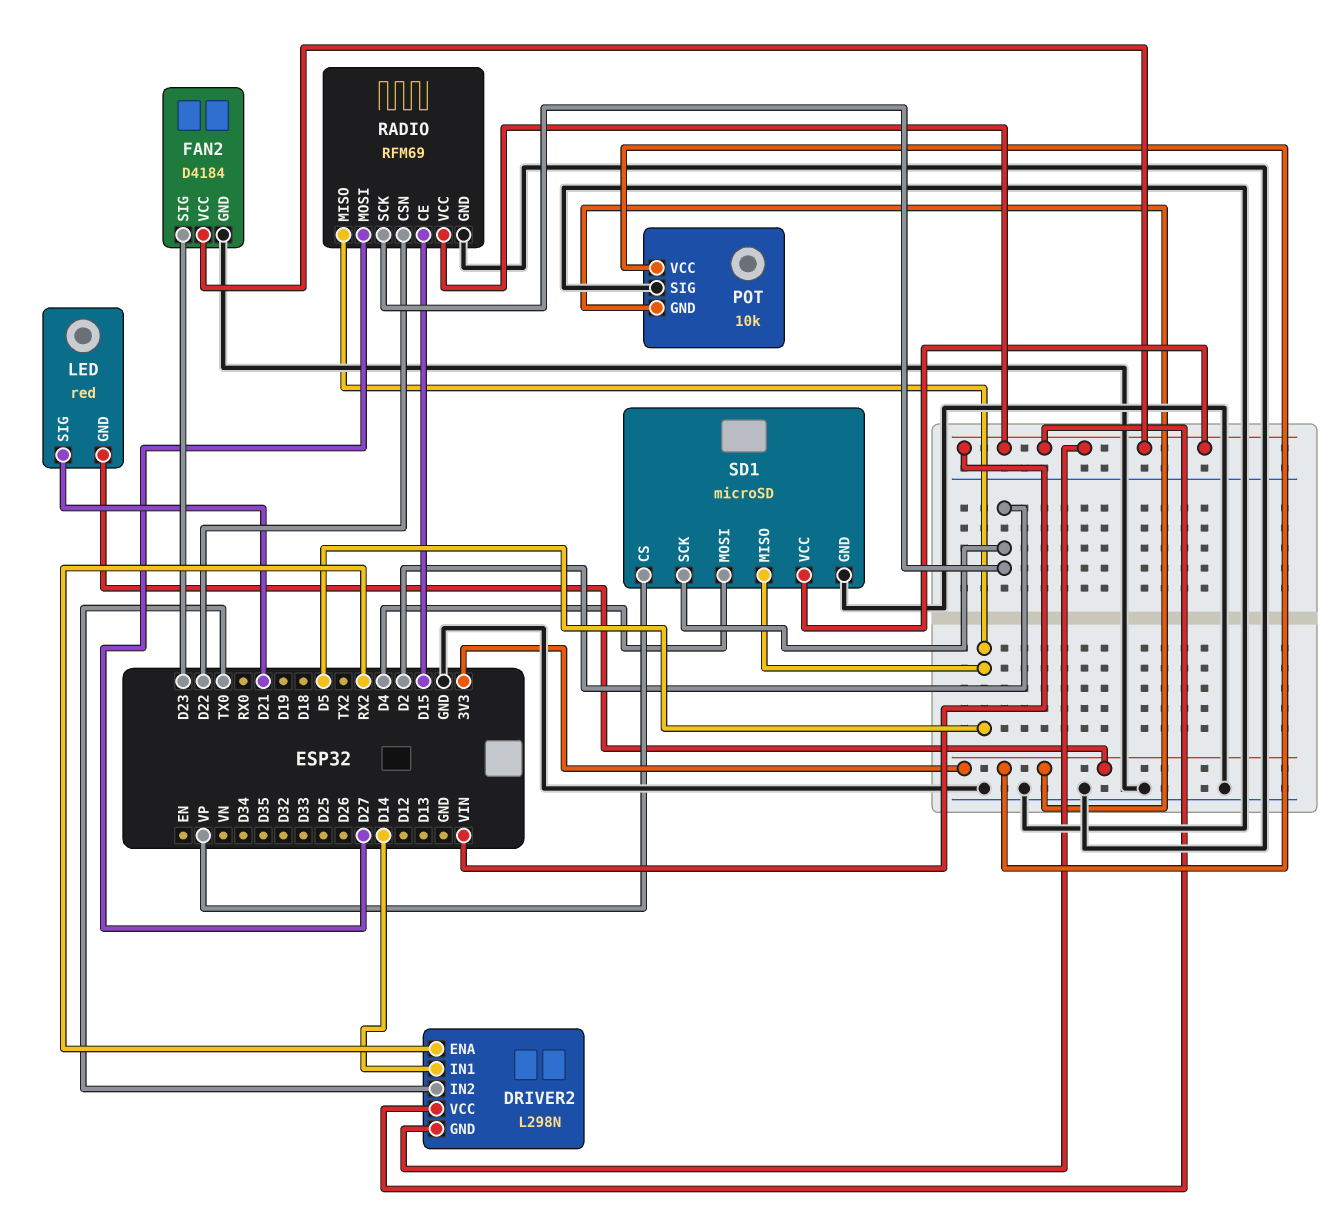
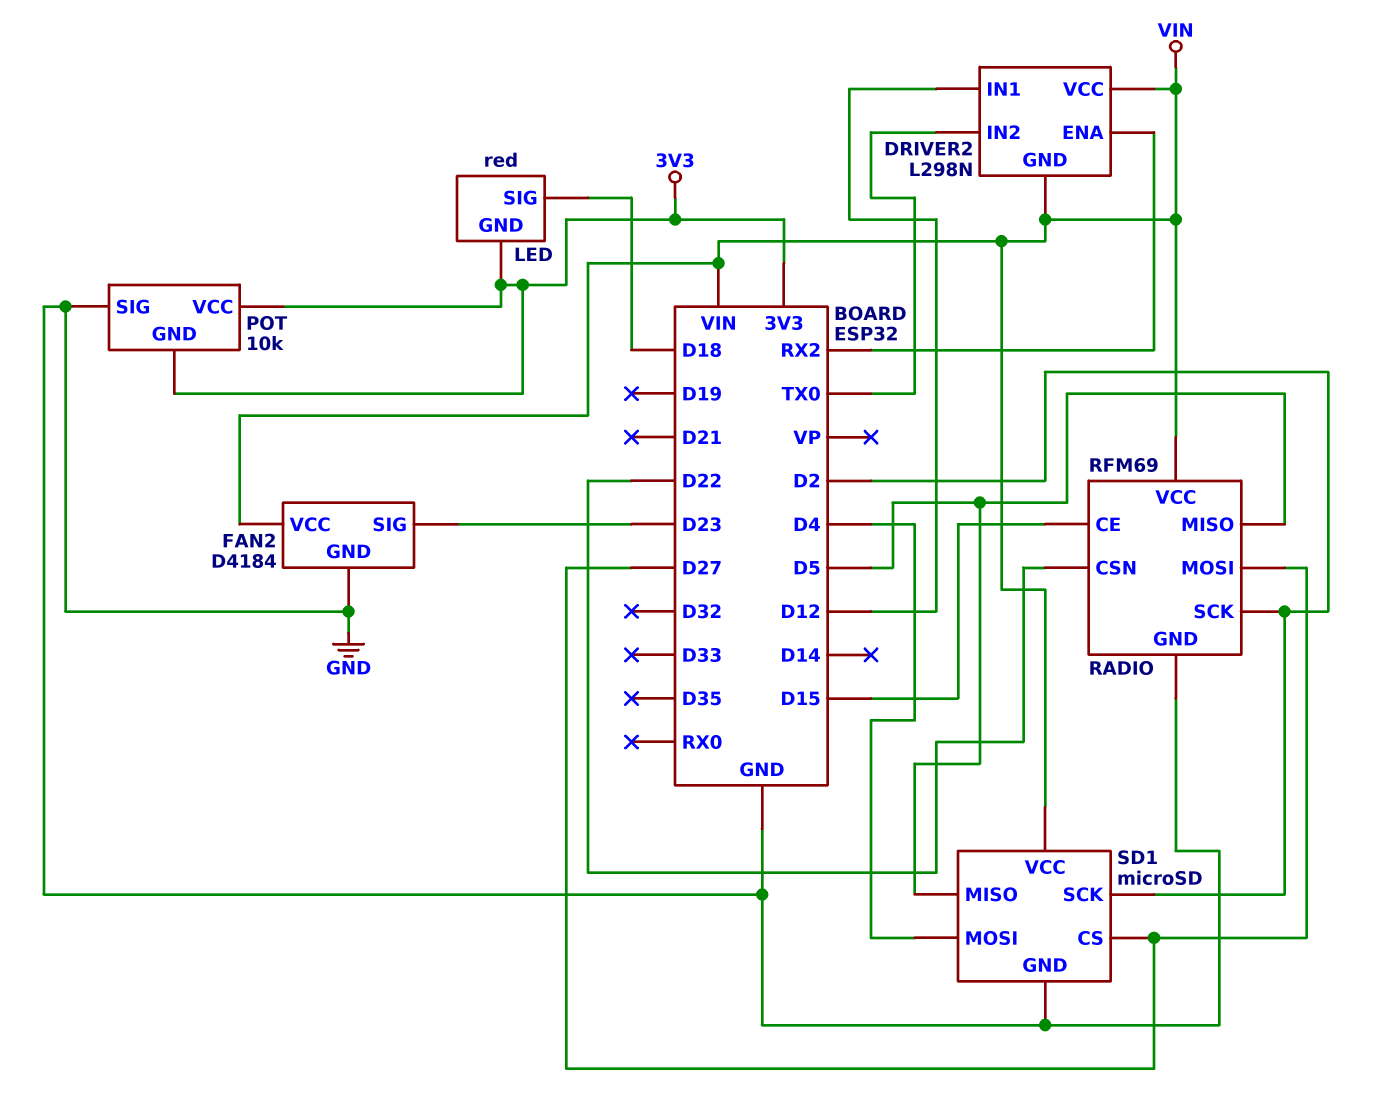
DRIVER2 pin IN1: D14 -> D12
LED pin SIG: D21 -> D18
SD1 pin CS: VP -> D27

